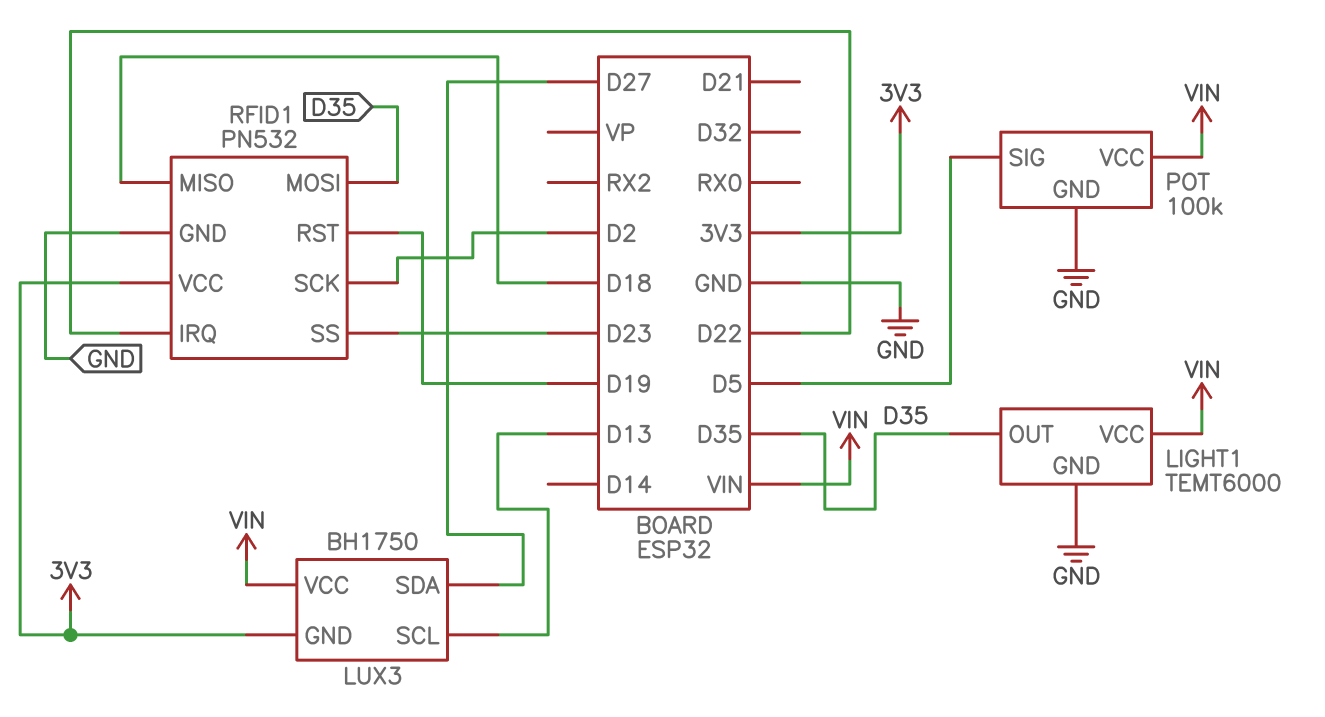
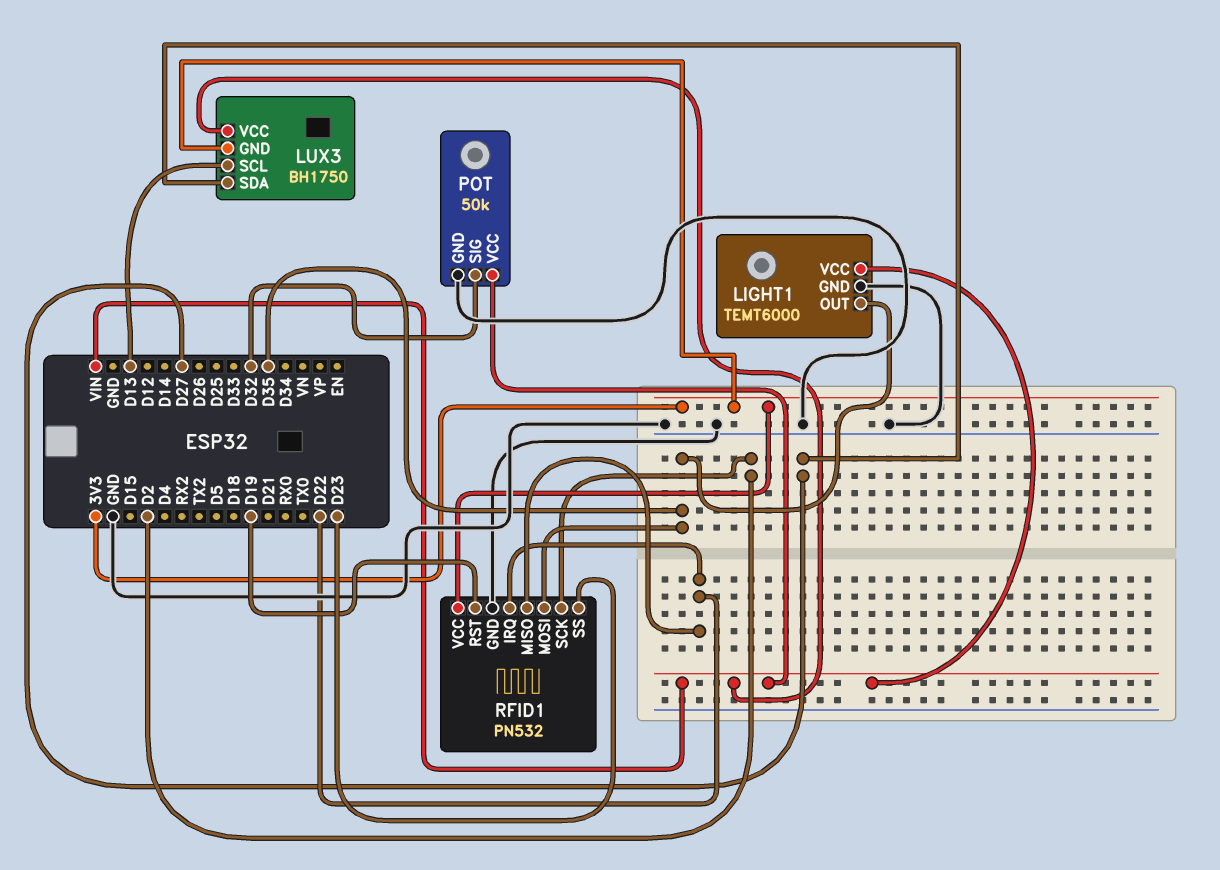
POT: 100k -> 50k
POT pin SIG: D5 -> D32
RFID1 pin MISO: D18 -> D22

